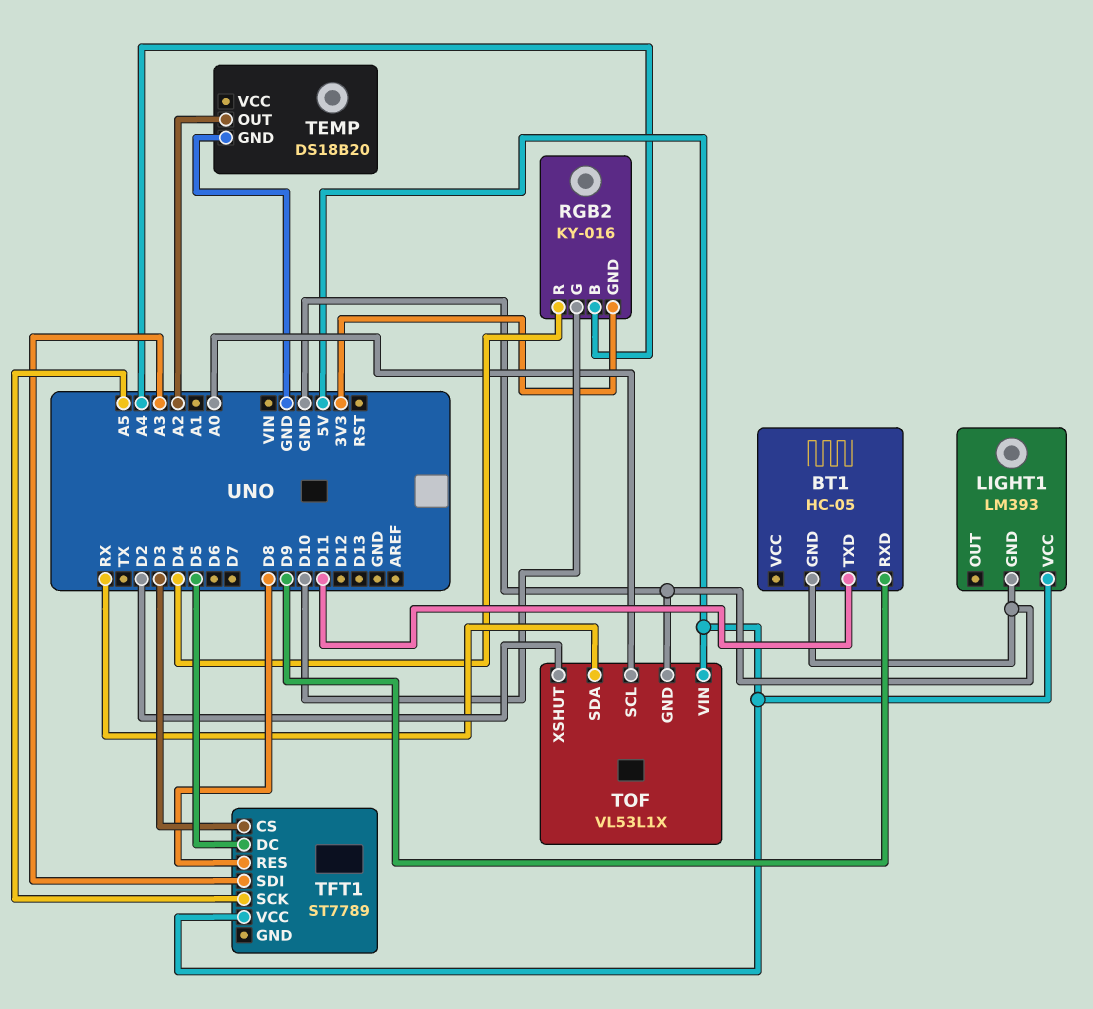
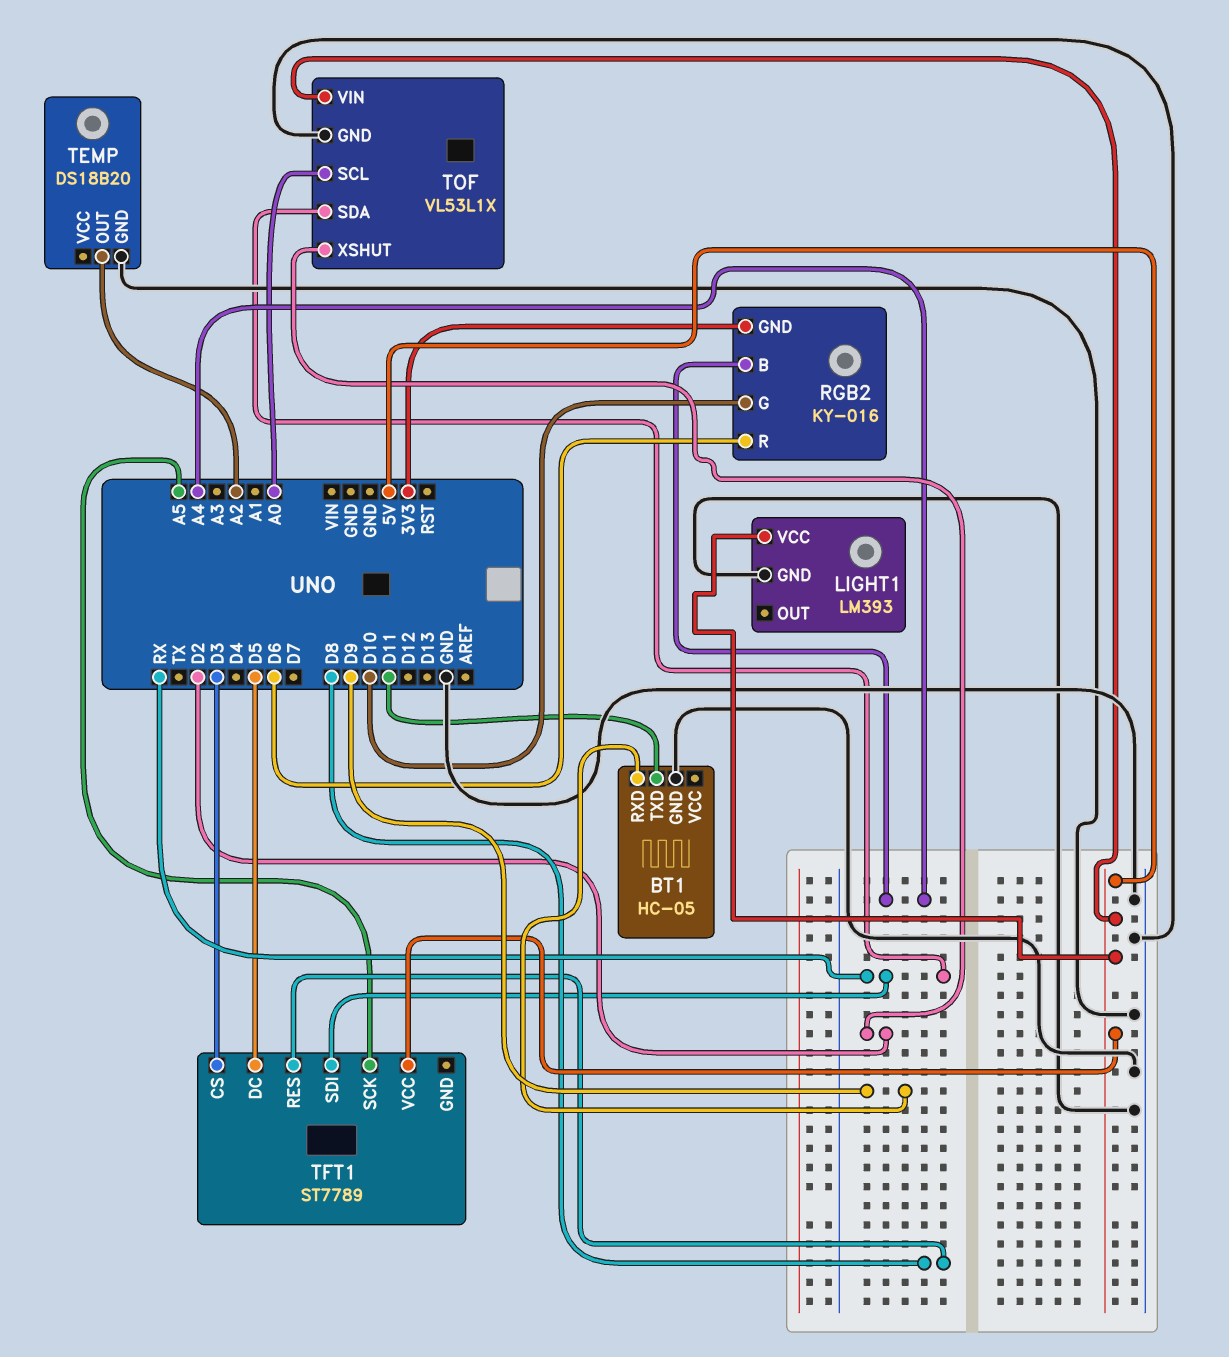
RGB2 pin R: D4 -> D6
TFT1 pin SDI: A3 -> RX

